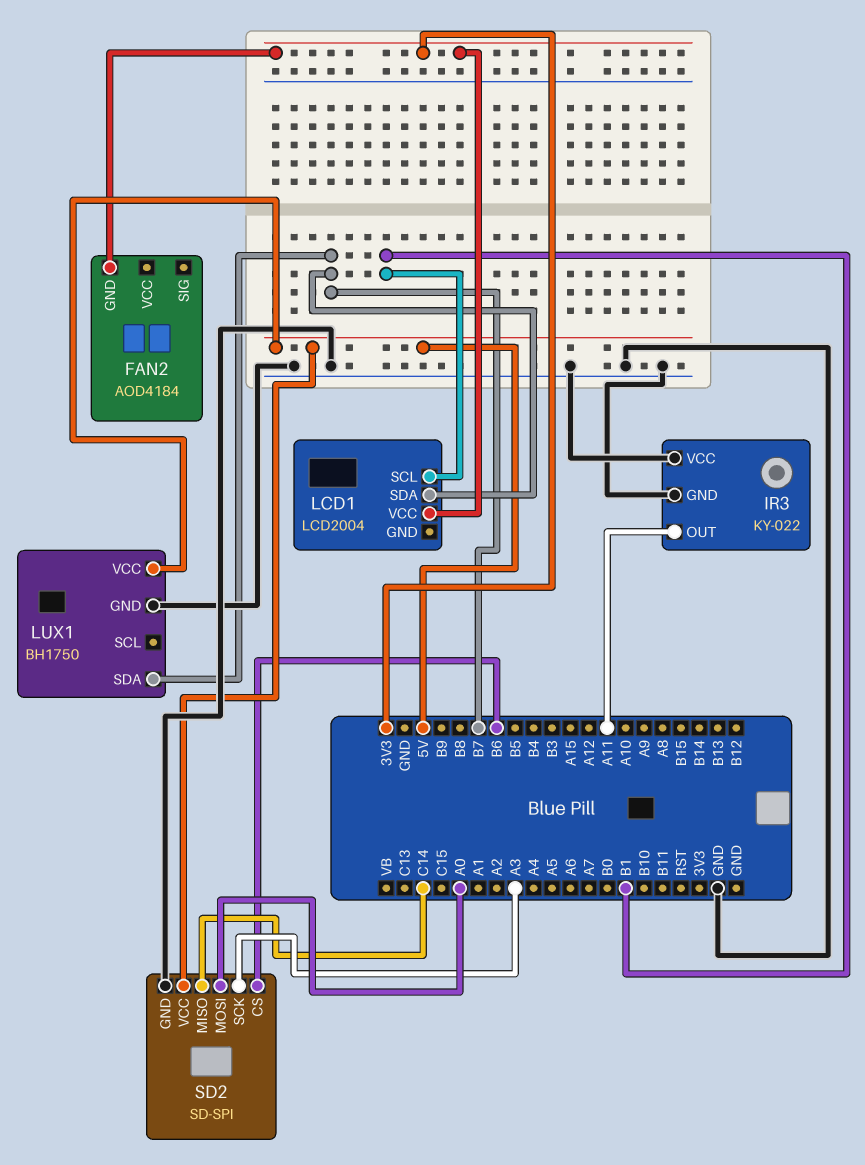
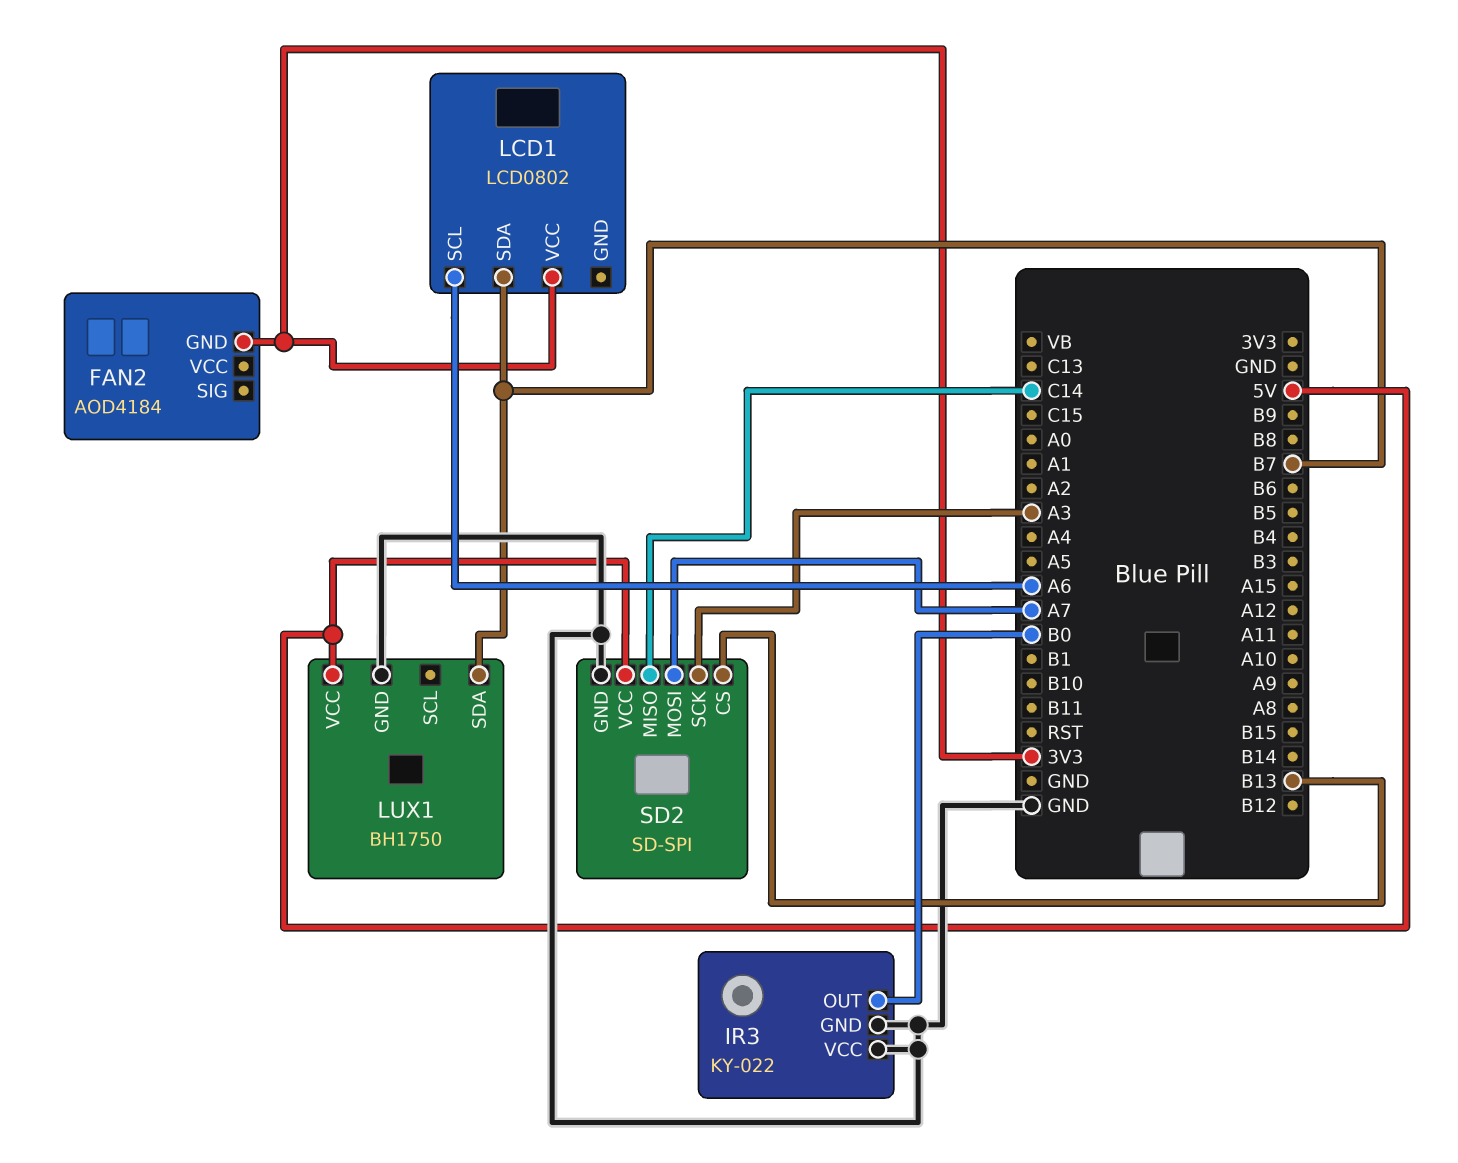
IR3 pin OUT: A11 -> B0
LCD1: LCD2004 -> LCD0802
LCD1 pin SCL: B1 -> A6
SD2 pin CS: B6 -> B13
SD2 pin MOSI: A0 -> A7

